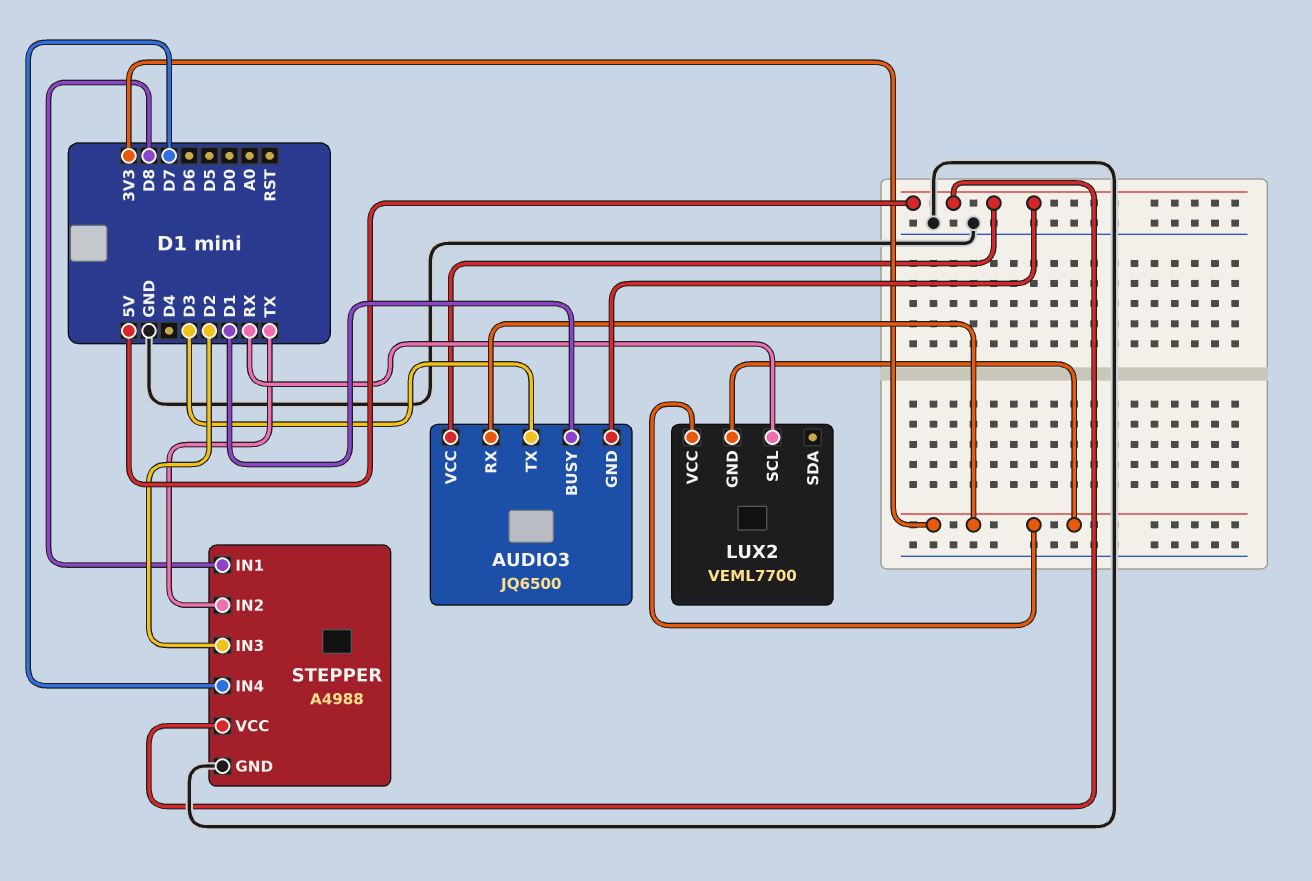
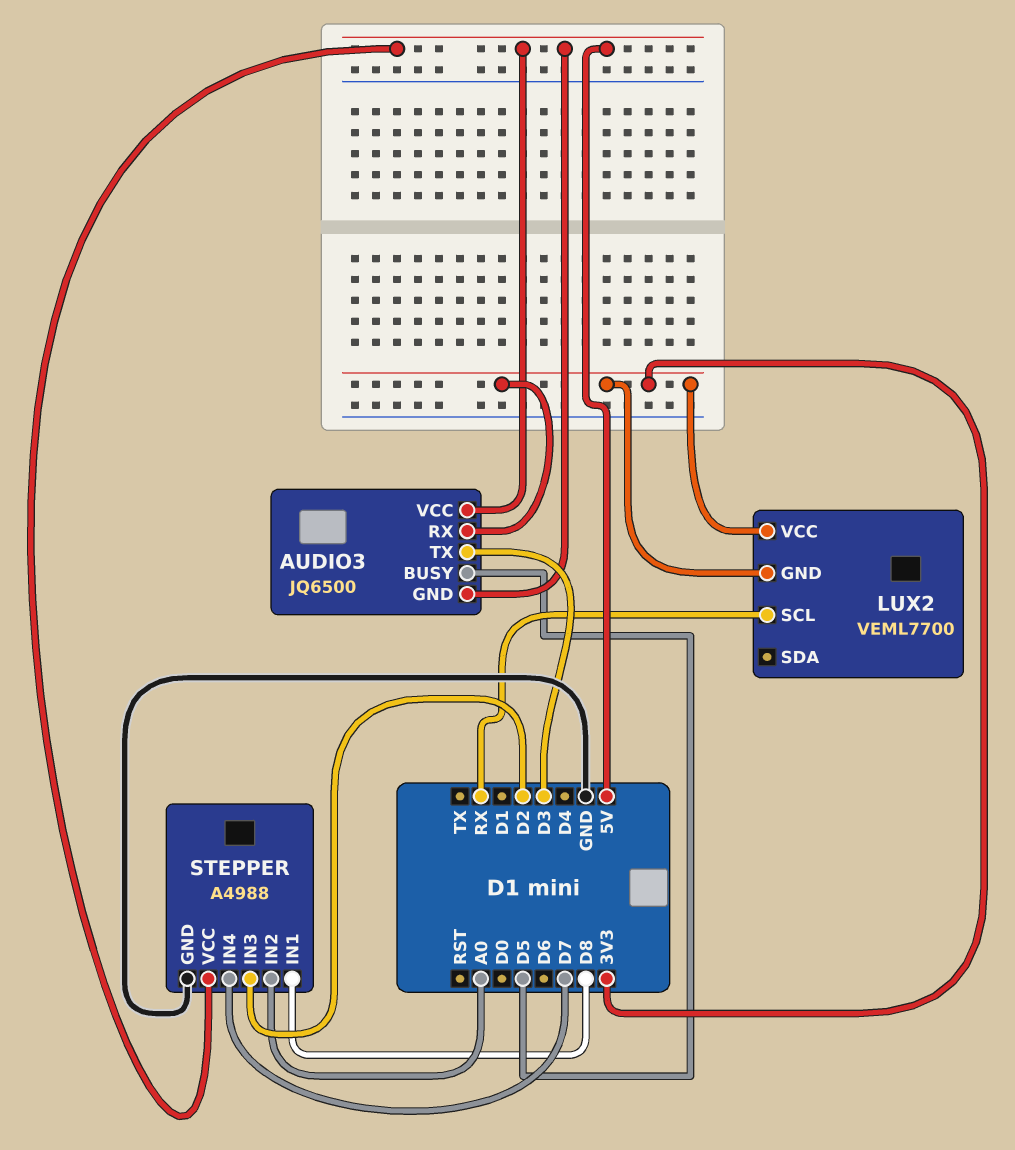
AUDIO3 pin BUSY: D1 -> D5
STEPPER pin IN2: TX -> A0

